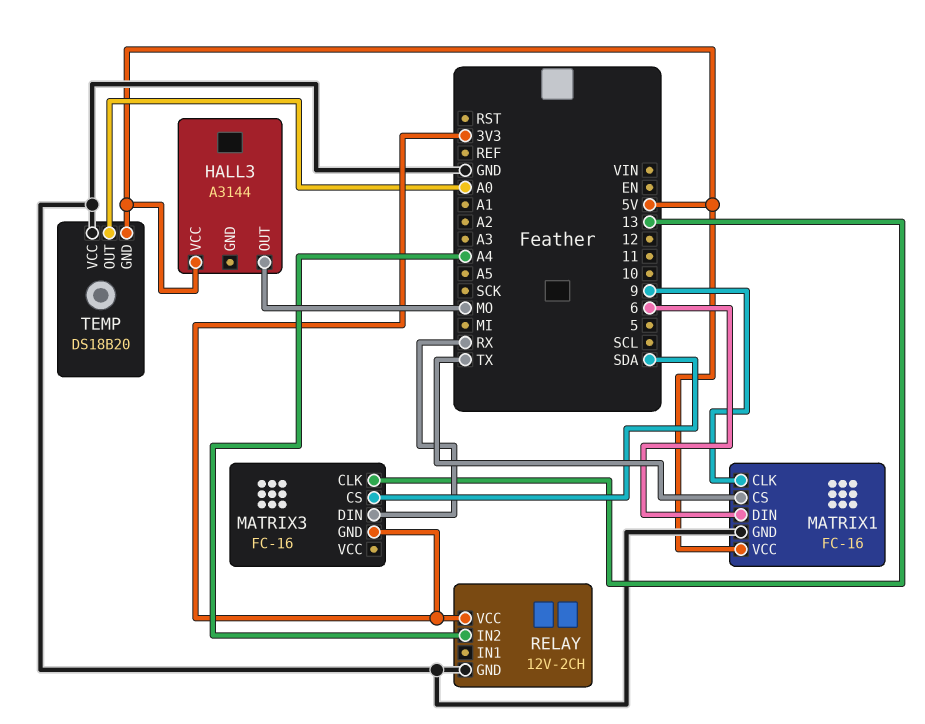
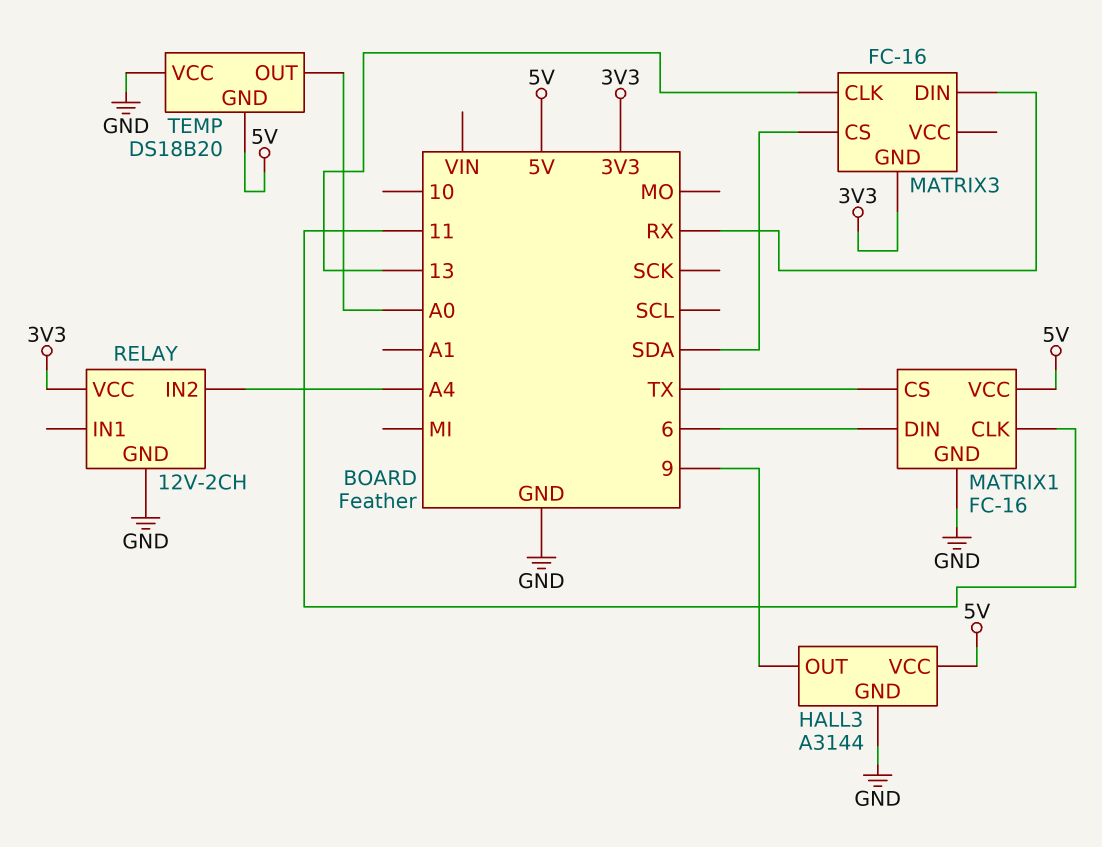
HALL3 pin GND: none -> GND
HALL3 pin OUT: MO -> 9
MATRIX1 pin CLK: 9 -> 11

